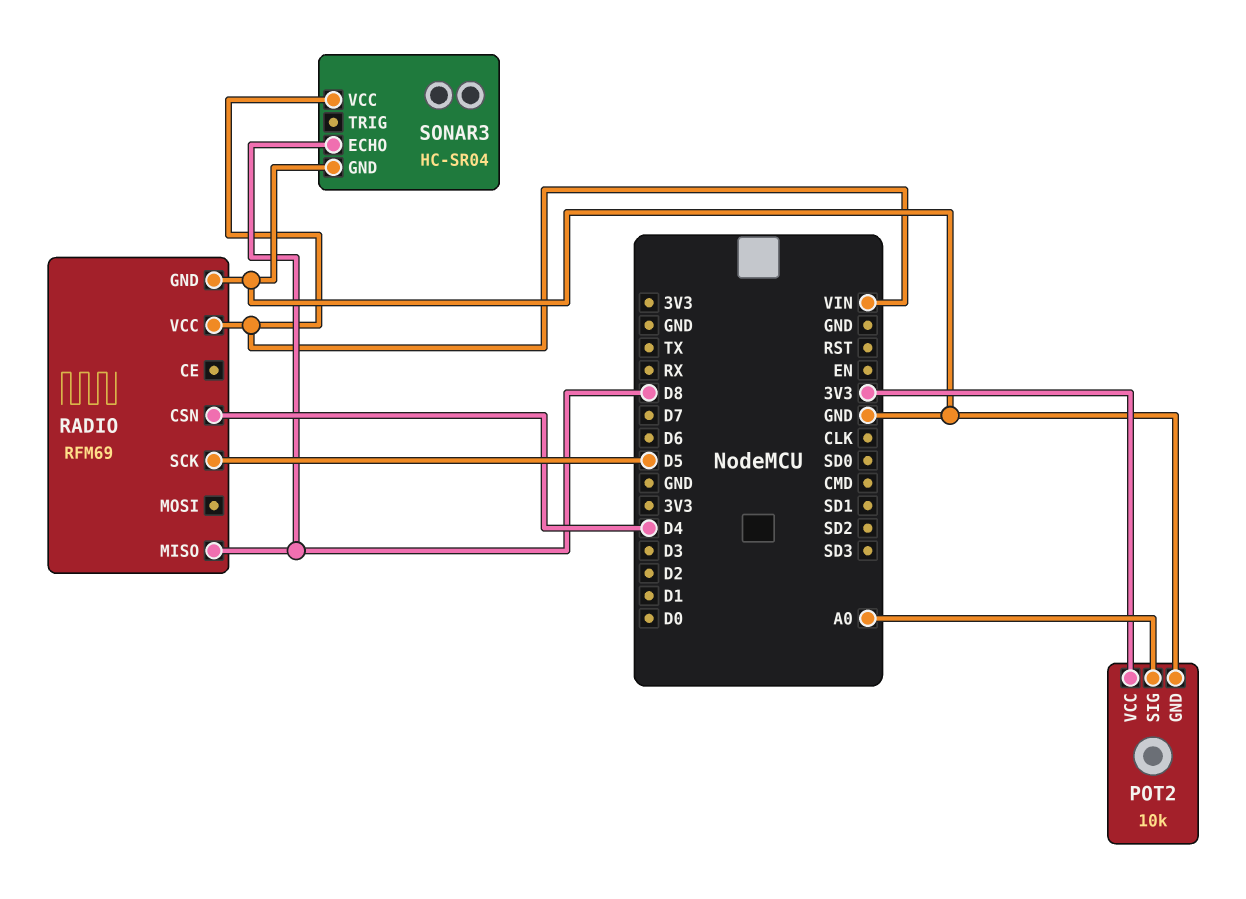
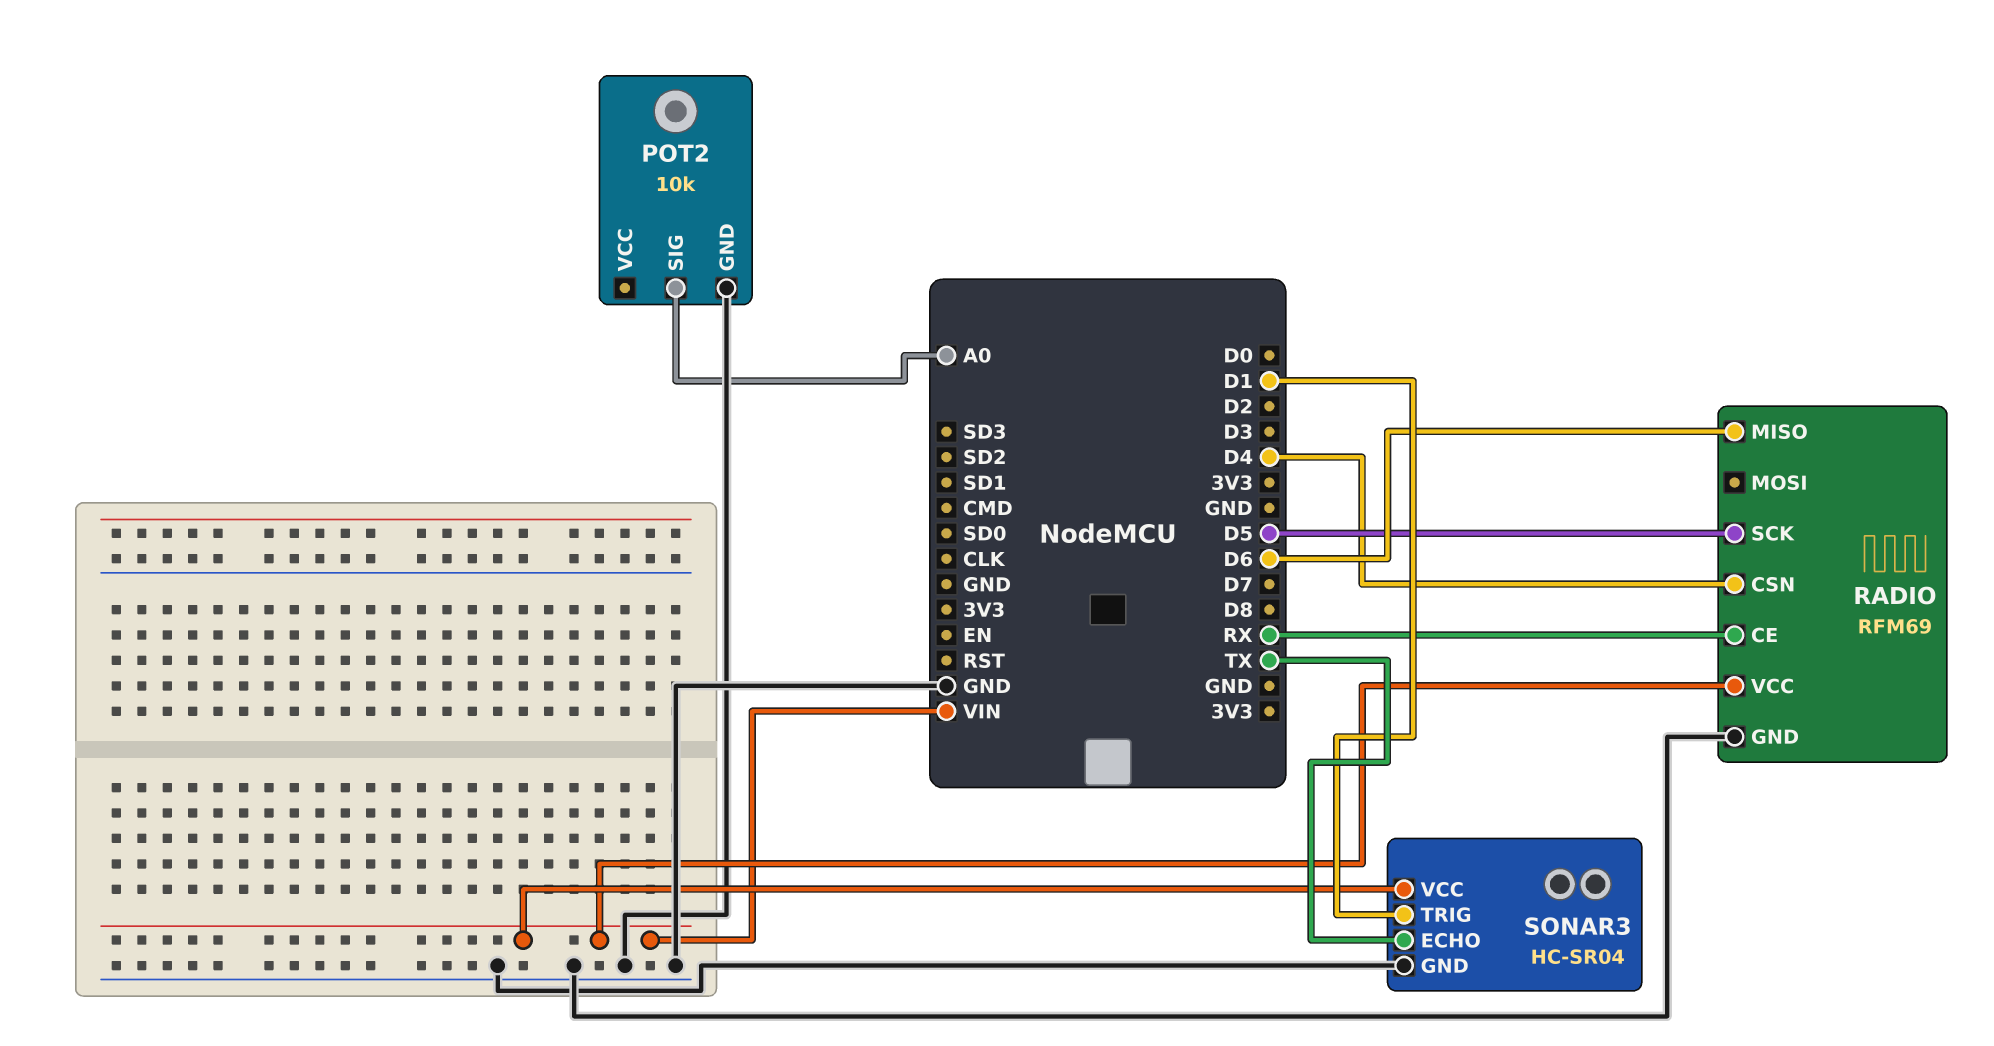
POT2 pin VCC: 3V3 -> none
RADIO pin CE: none -> RX
RADIO pin MISO: D8 -> D6
SONAR3 pin ECHO: D8 -> TX
SONAR3 pin TRIG: none -> D1

